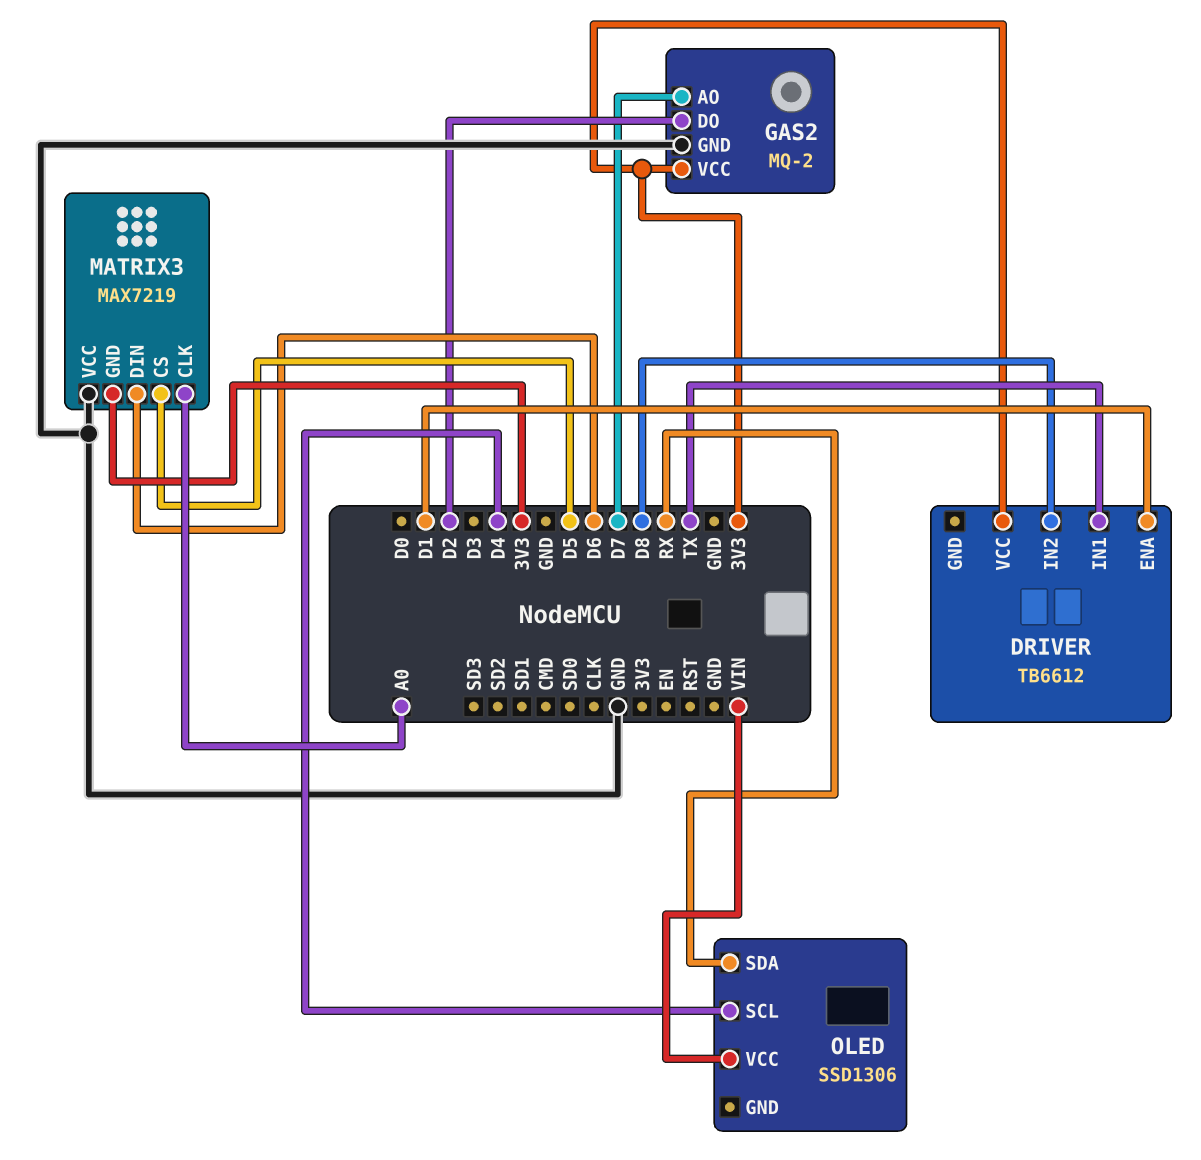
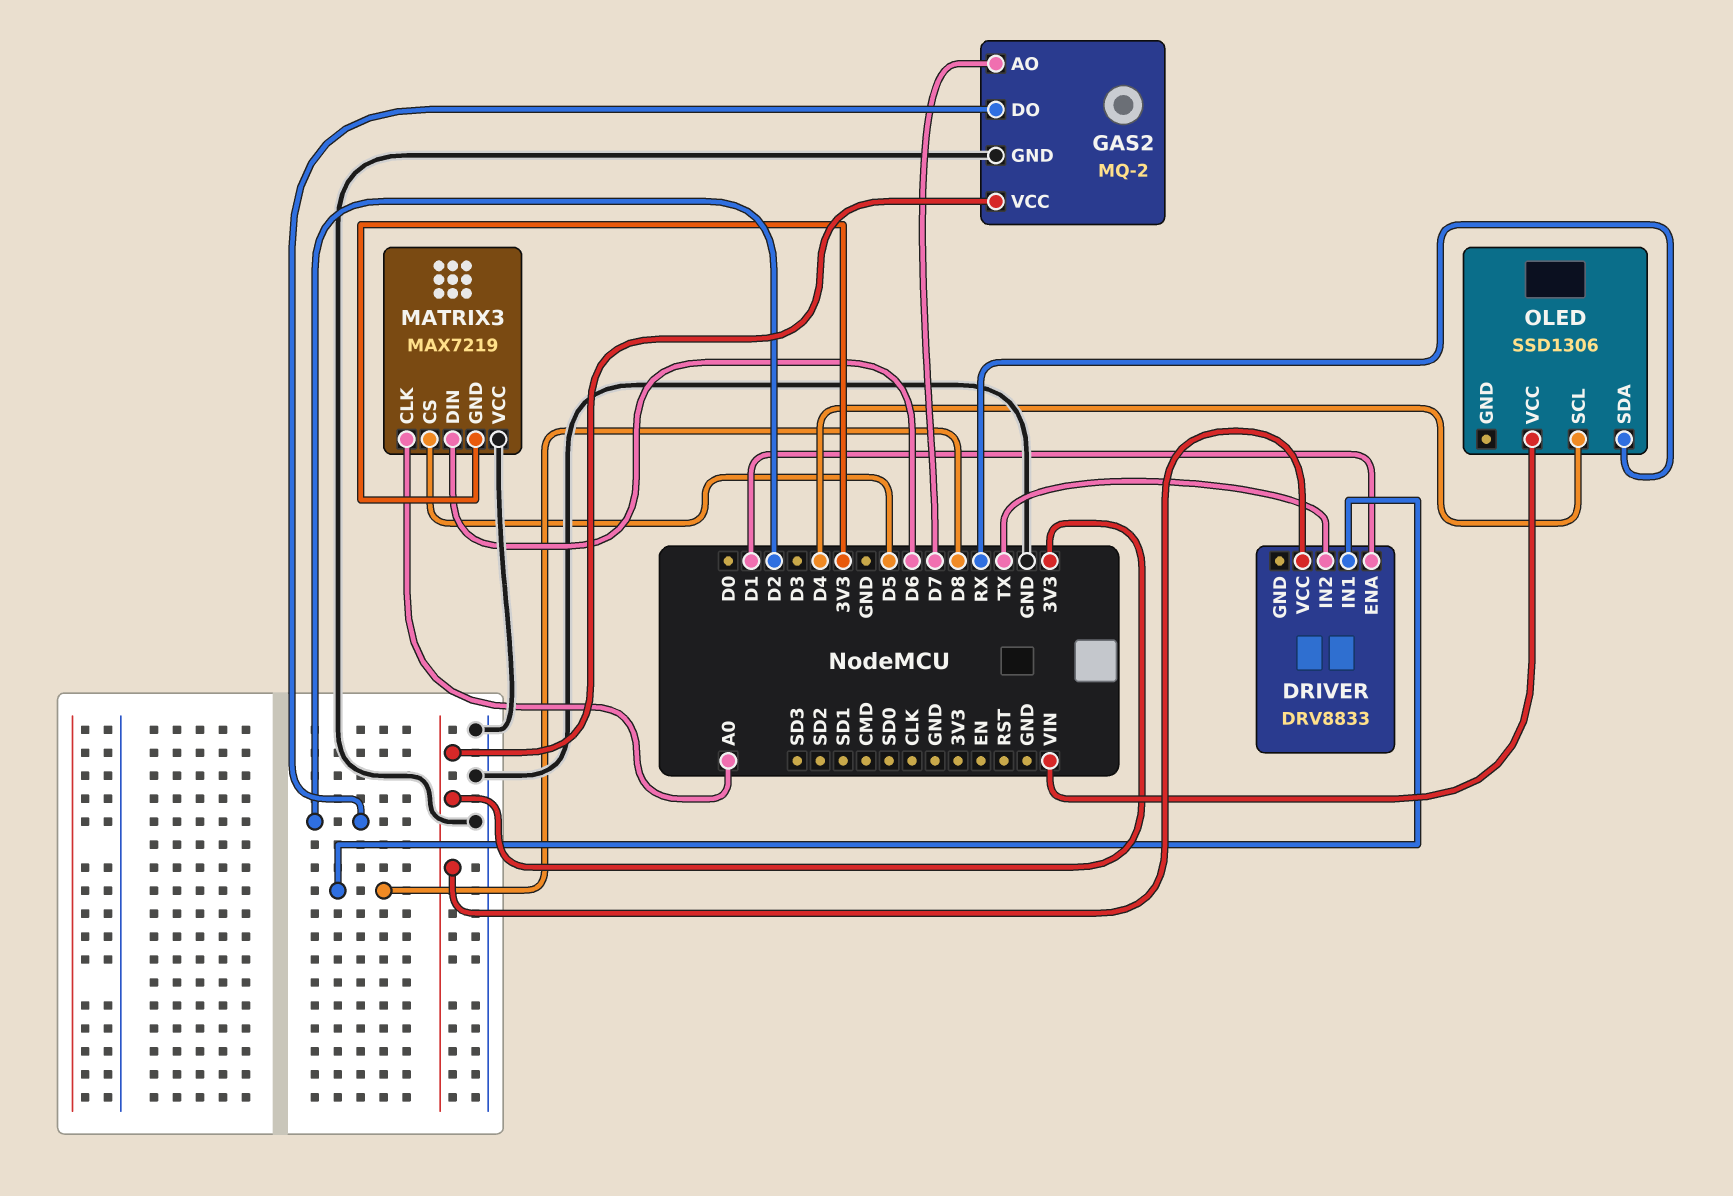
DRIVER: TB6612 -> DRV8833
DRIVER pin IN1: TX -> D8
DRIVER pin IN2: D8 -> TX

